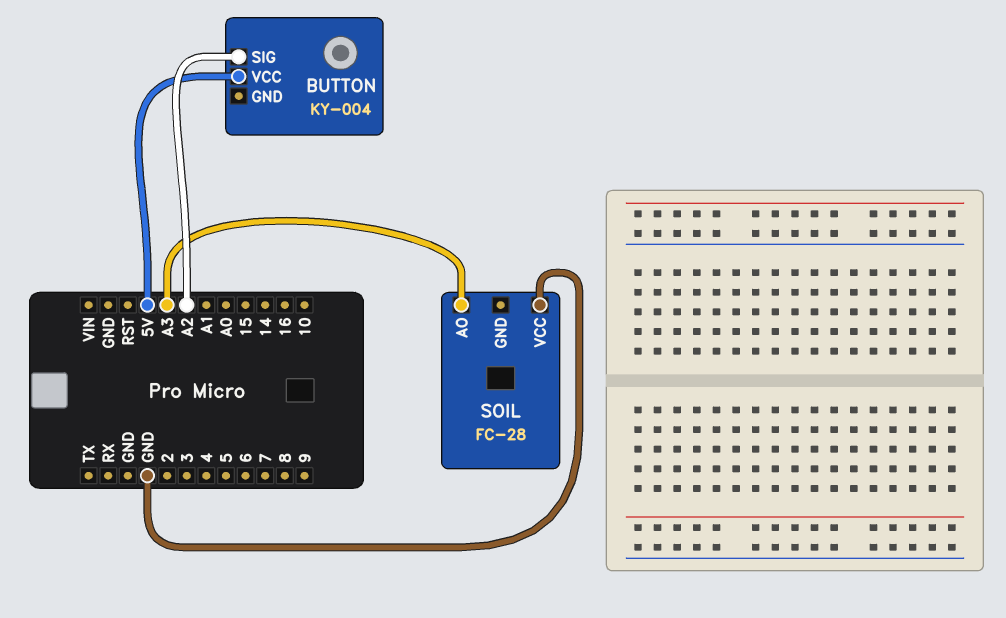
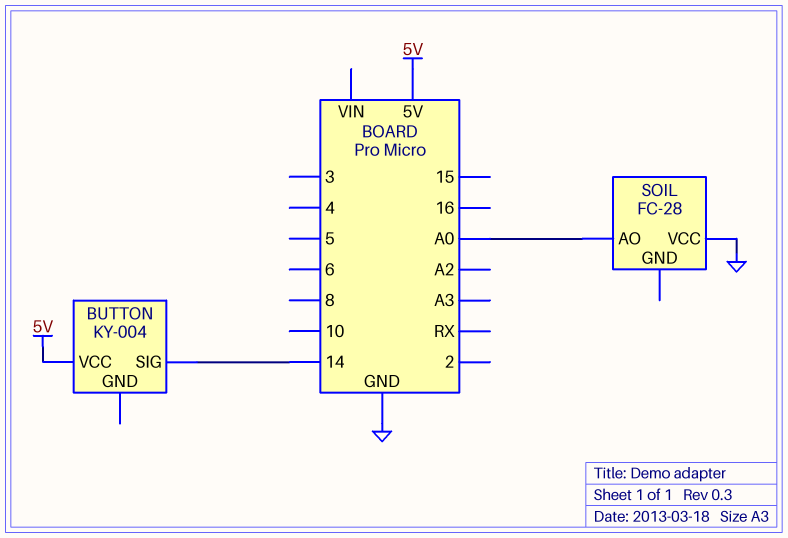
BUTTON pin SIG: A2 -> 14
SOIL pin AO: A3 -> A0

